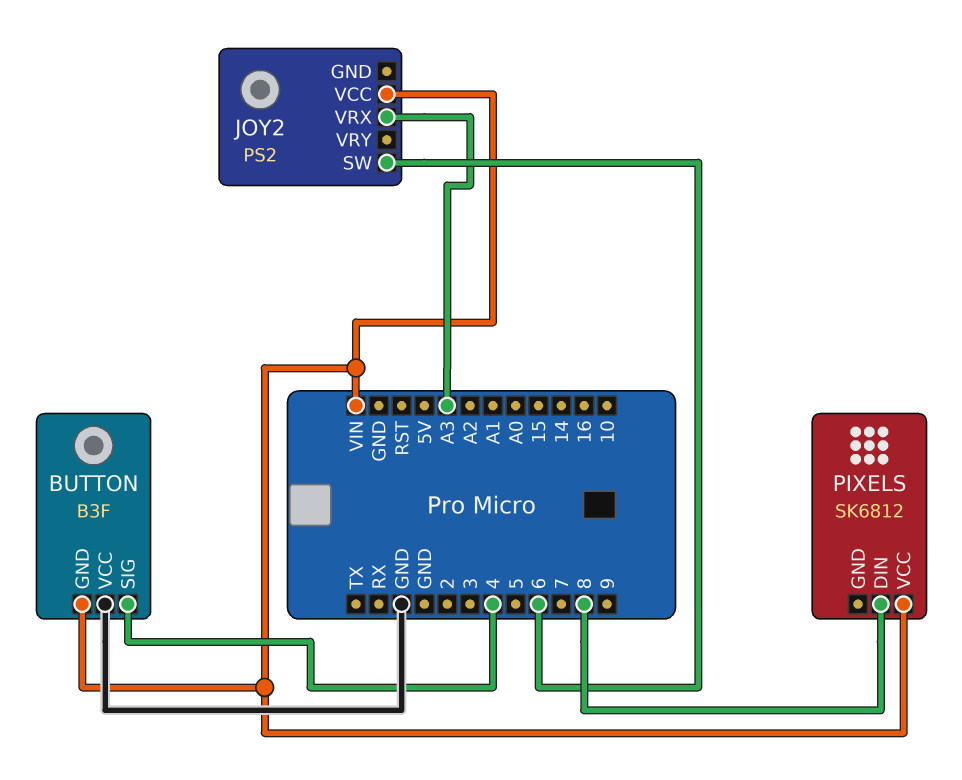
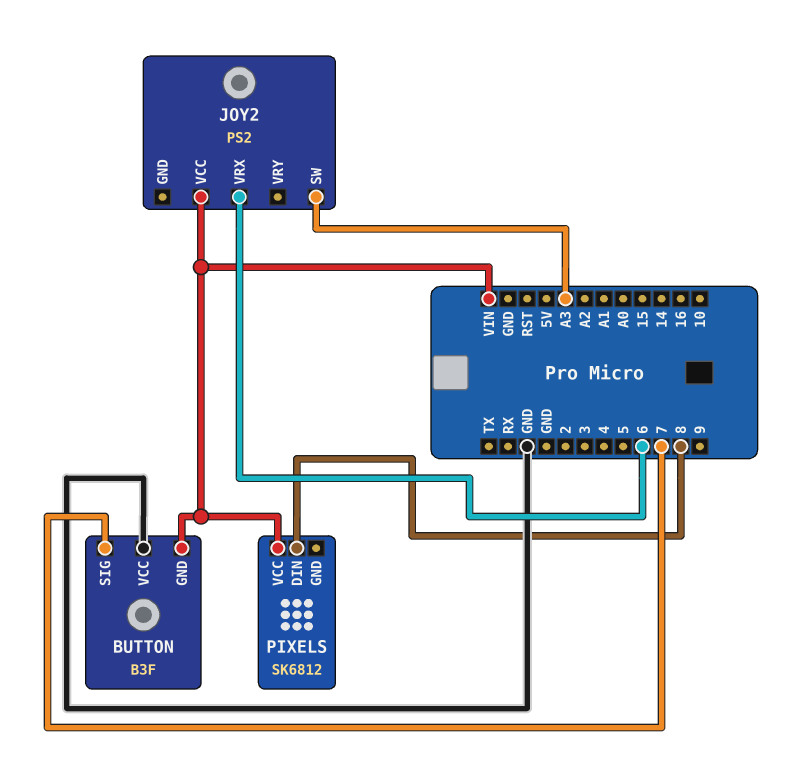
BUTTON pin SIG: 4 -> 7
JOY2 pin SW: 6 -> A3
JOY2 pin VRX: A3 -> 6

